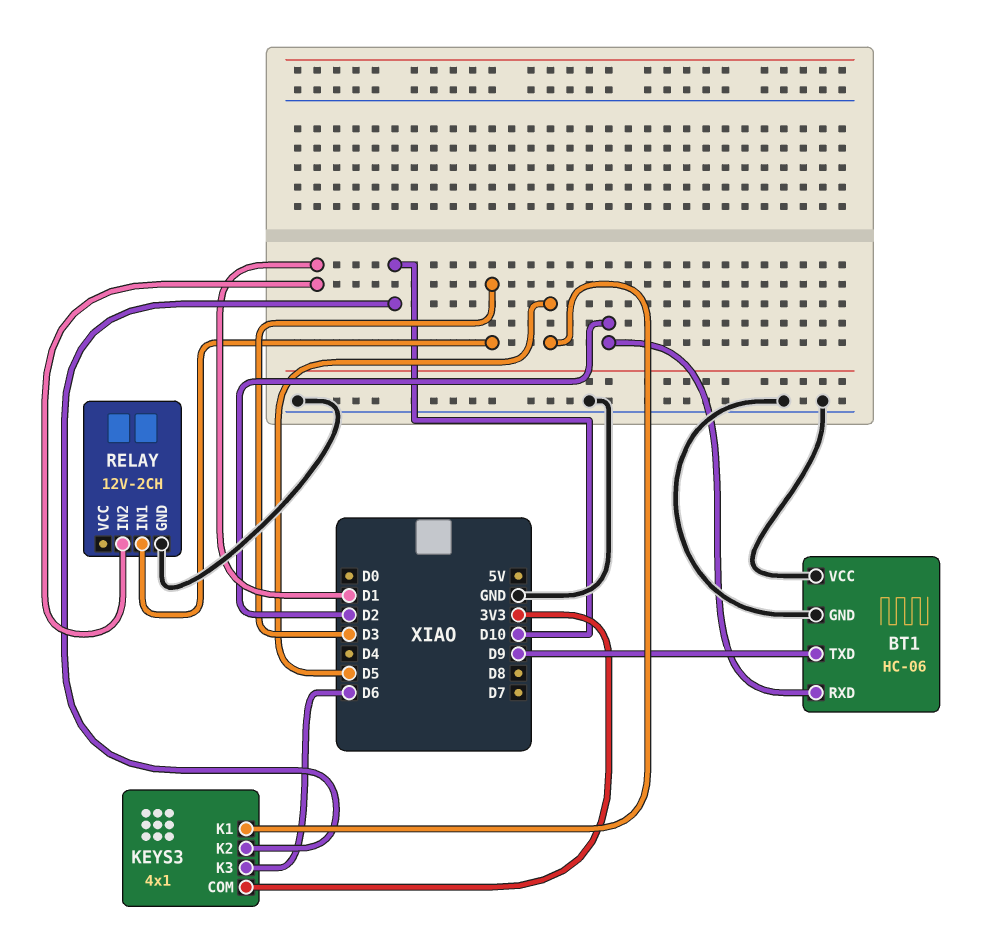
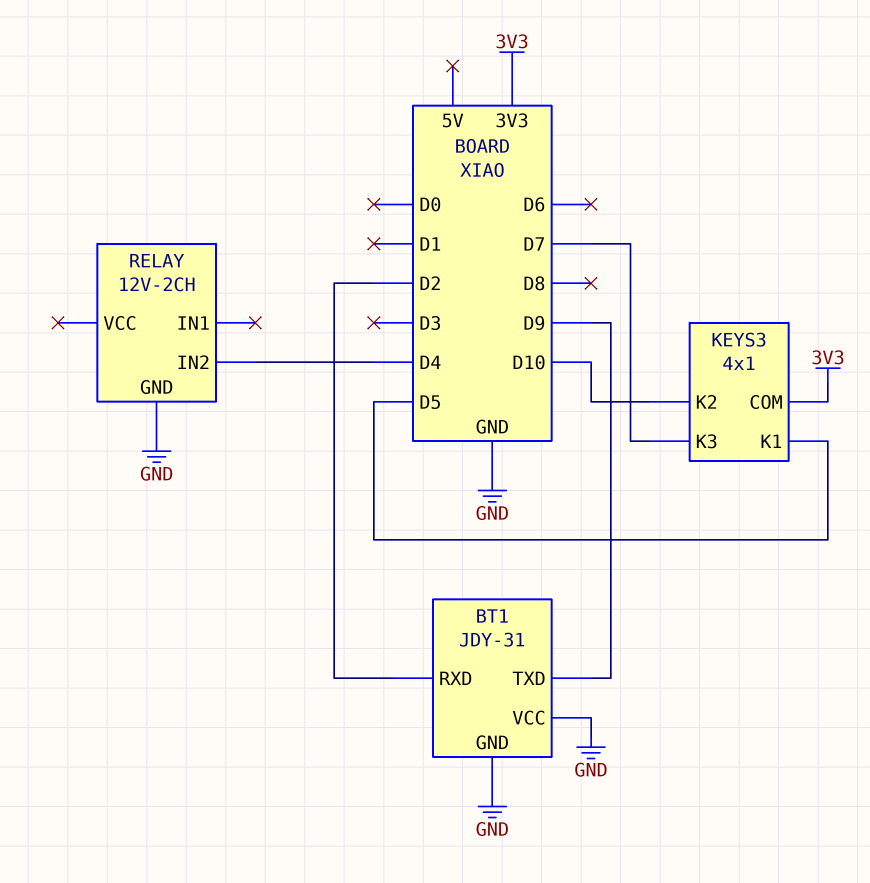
BT1: HC-06 -> JDY-31
KEYS3 pin K3: D6 -> D7
RELAY pin IN1: D3 -> none
RELAY pin IN2: D1 -> D4

